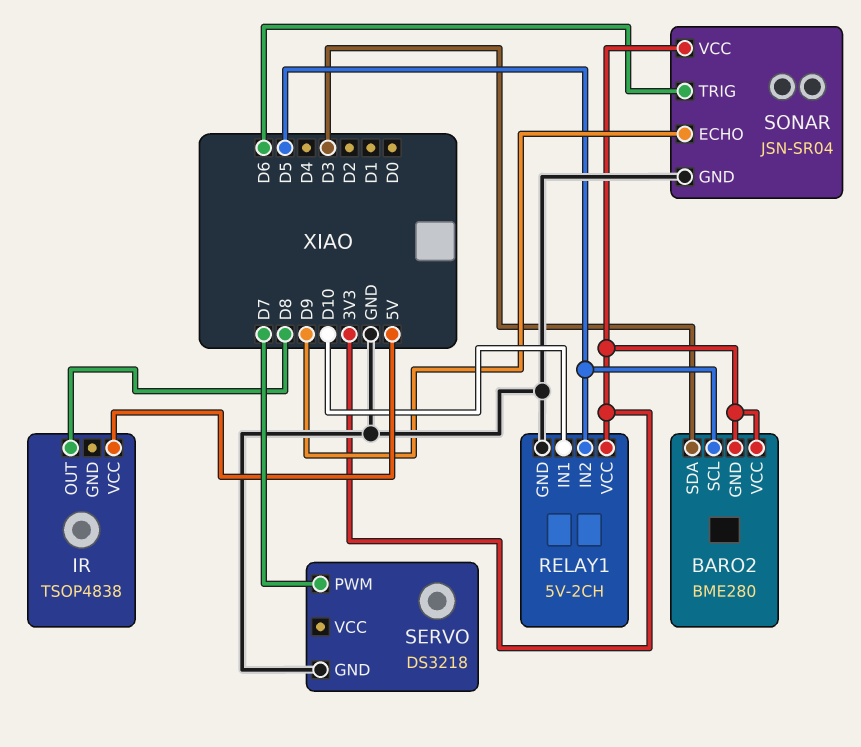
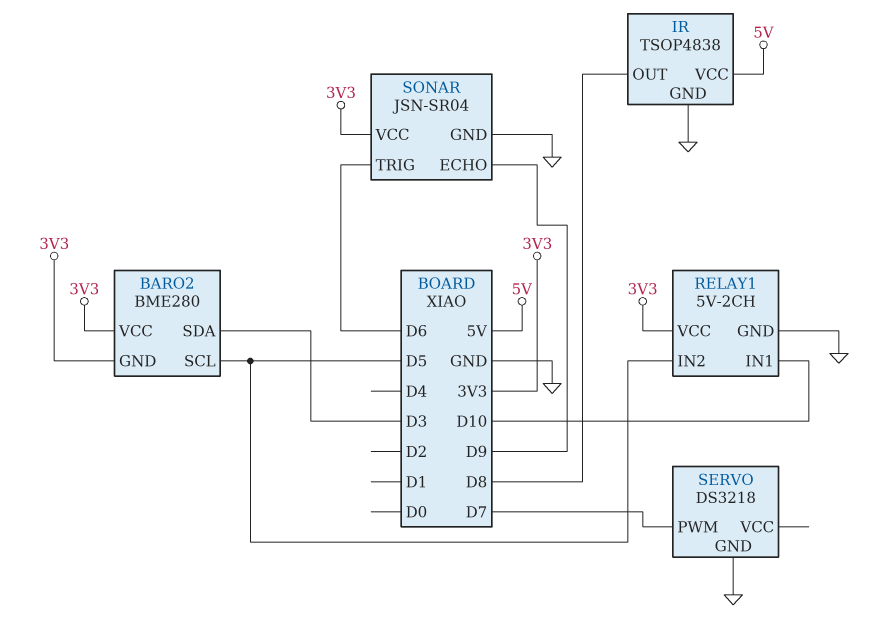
IR pin GND: none -> GND

